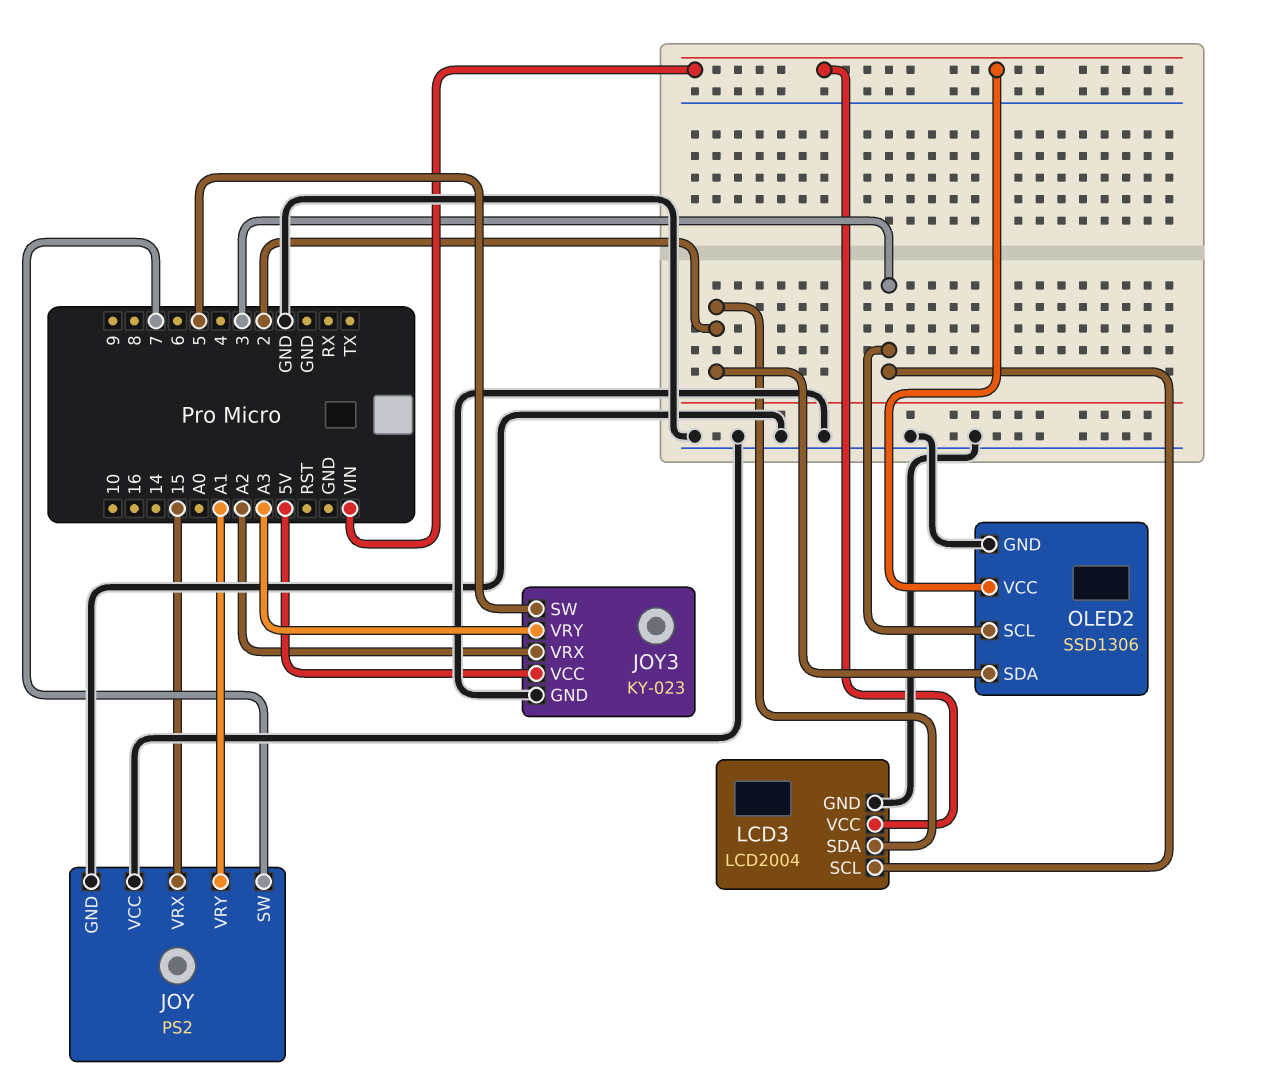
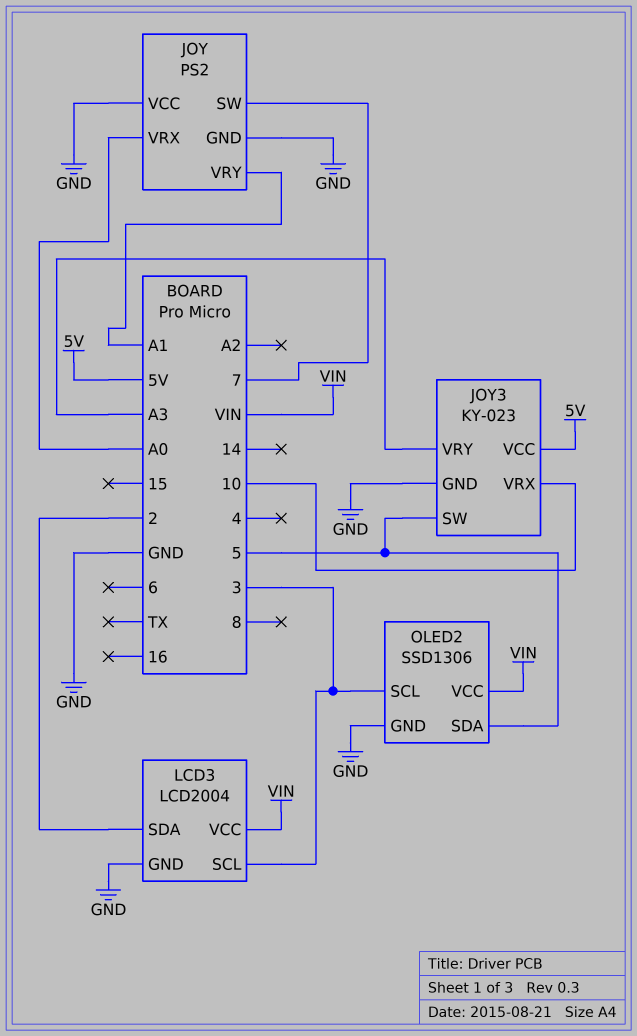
JOY pin VRX: 15 -> A0
JOY3 pin VRX: A2 -> 10
OLED2 pin SDA: 2 -> 5

